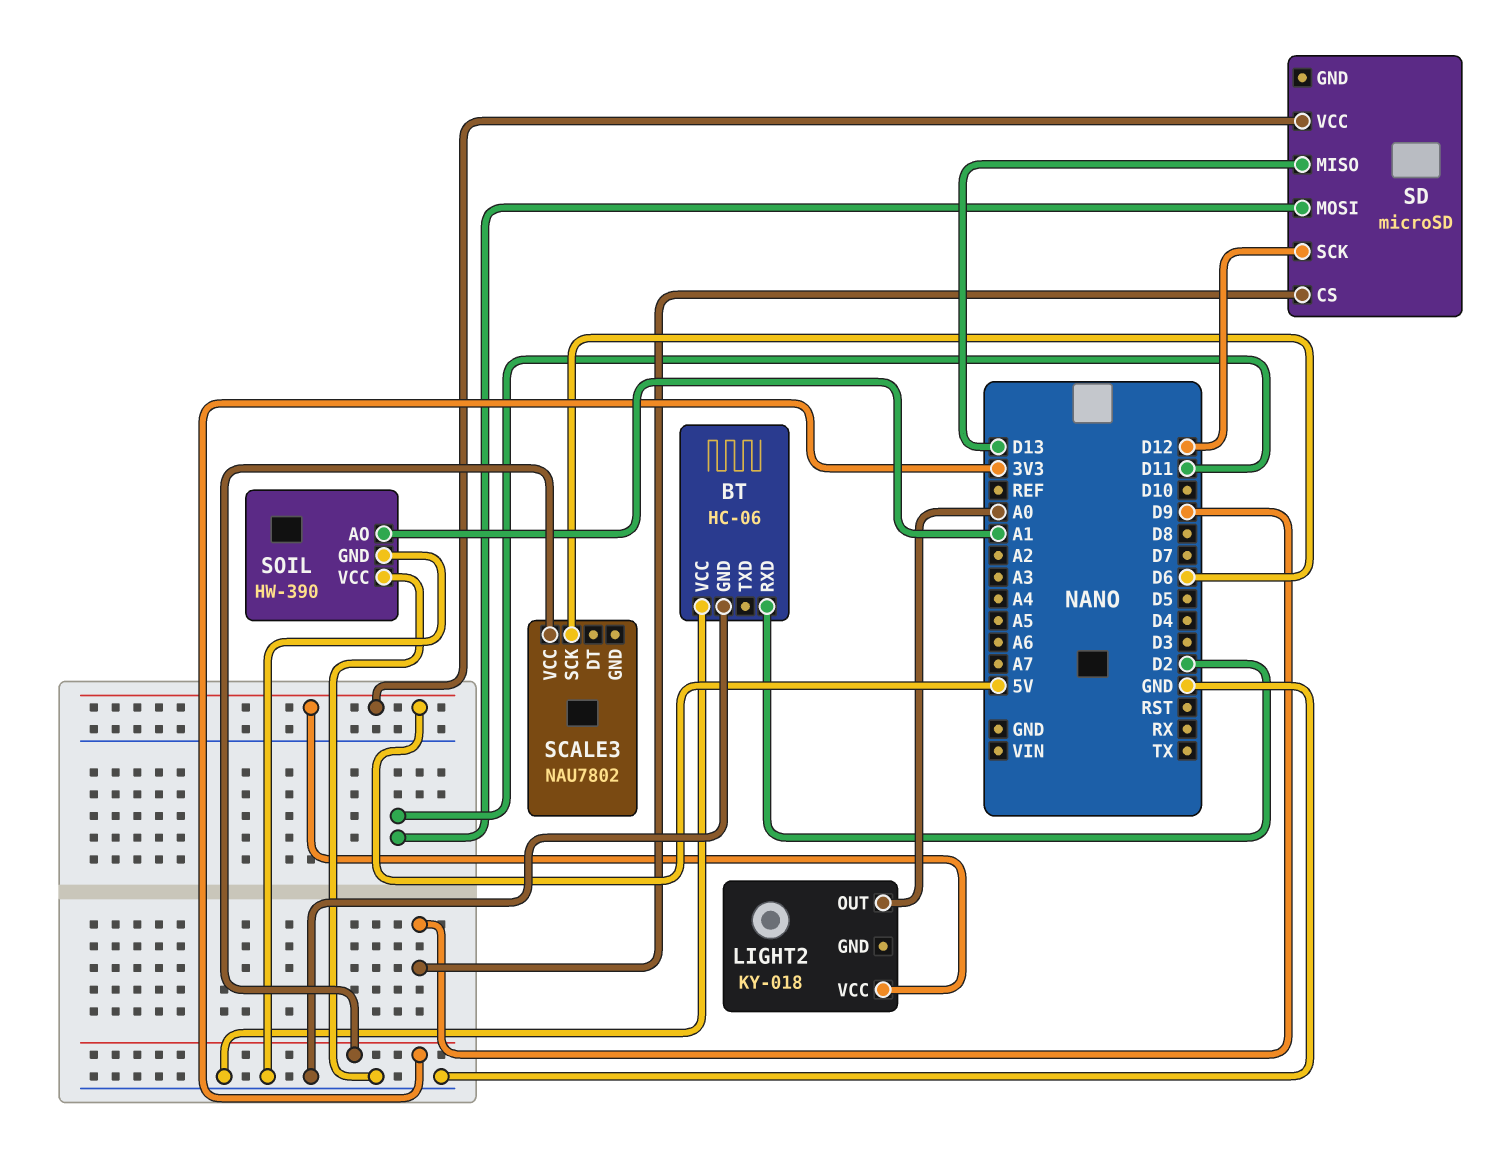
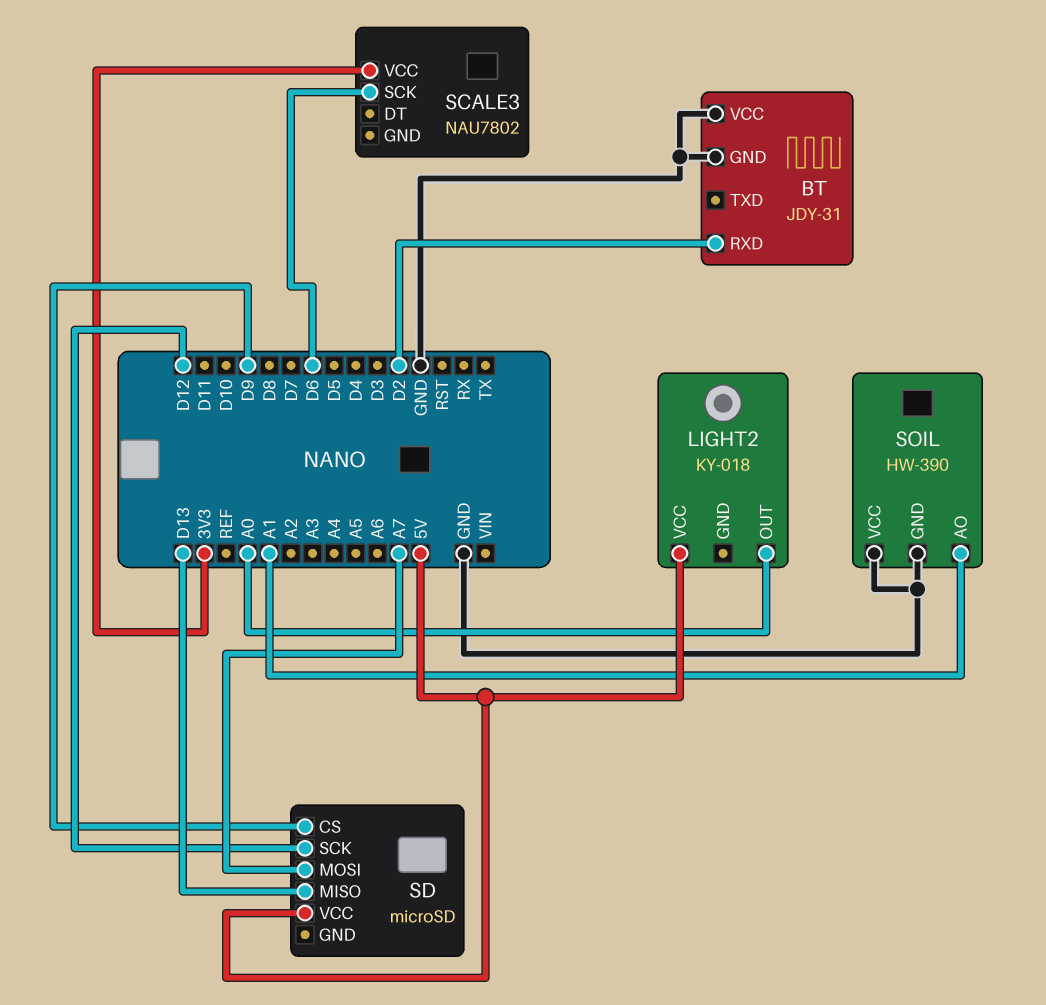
BT: HC-06 -> JDY-31
SD pin MOSI: D11 -> A7

